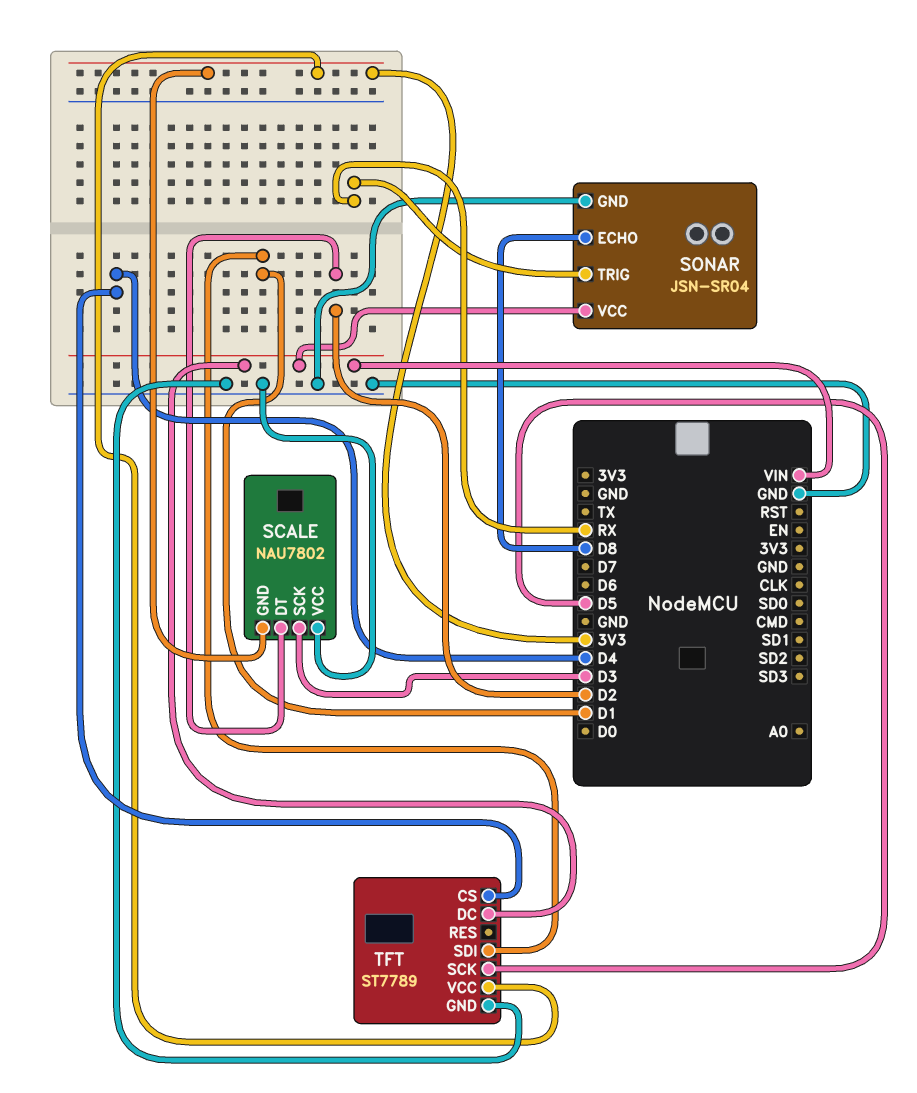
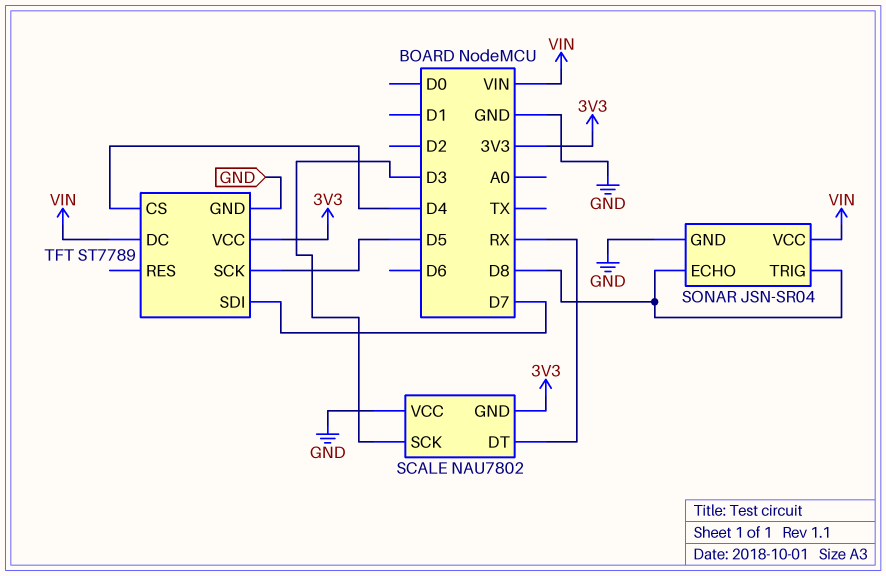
SCALE pin DT: D2 -> RX
SONAR pin TRIG: RX -> D8
TFT pin SDI: D1 -> D7

